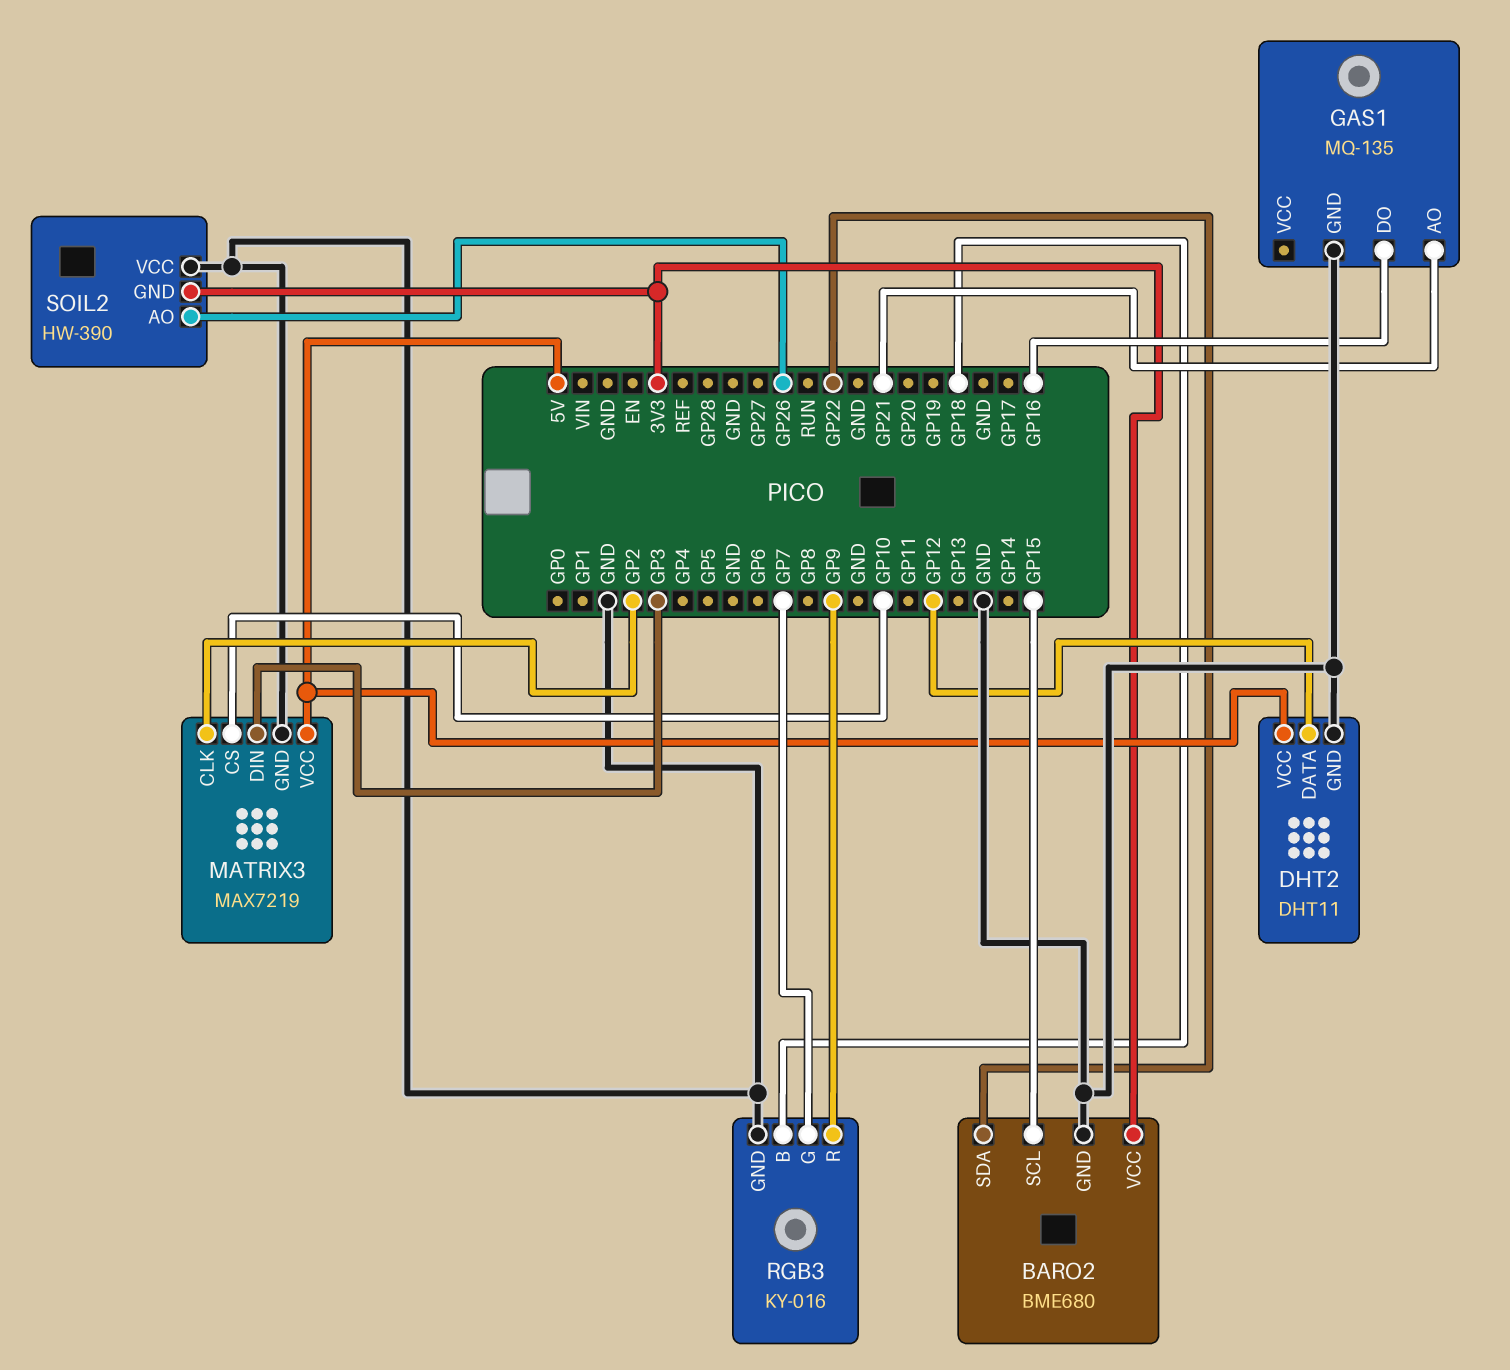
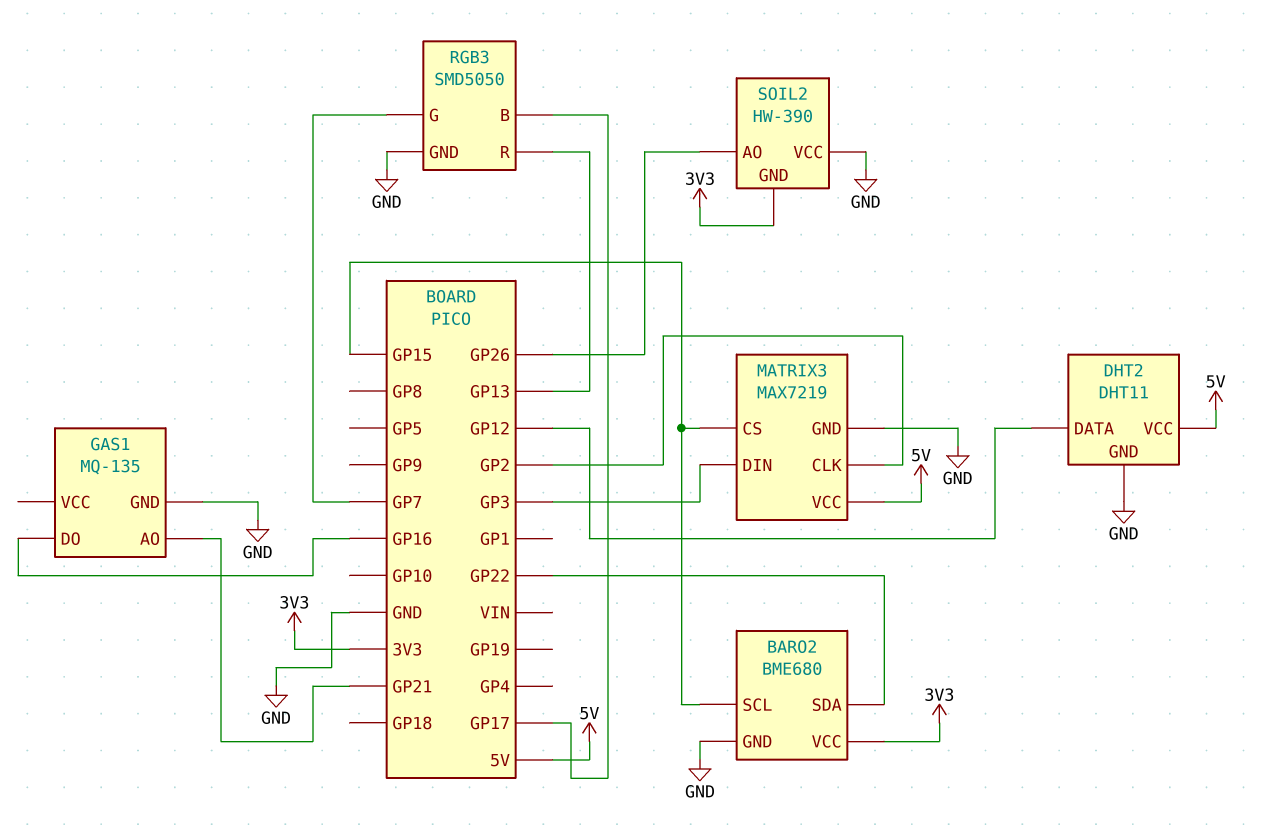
MATRIX3 pin CS: GP10 -> GP15
RGB3: KY-016 -> SMD5050
RGB3 pin B: GP18 -> GP17
RGB3 pin R: GP9 -> GP13

